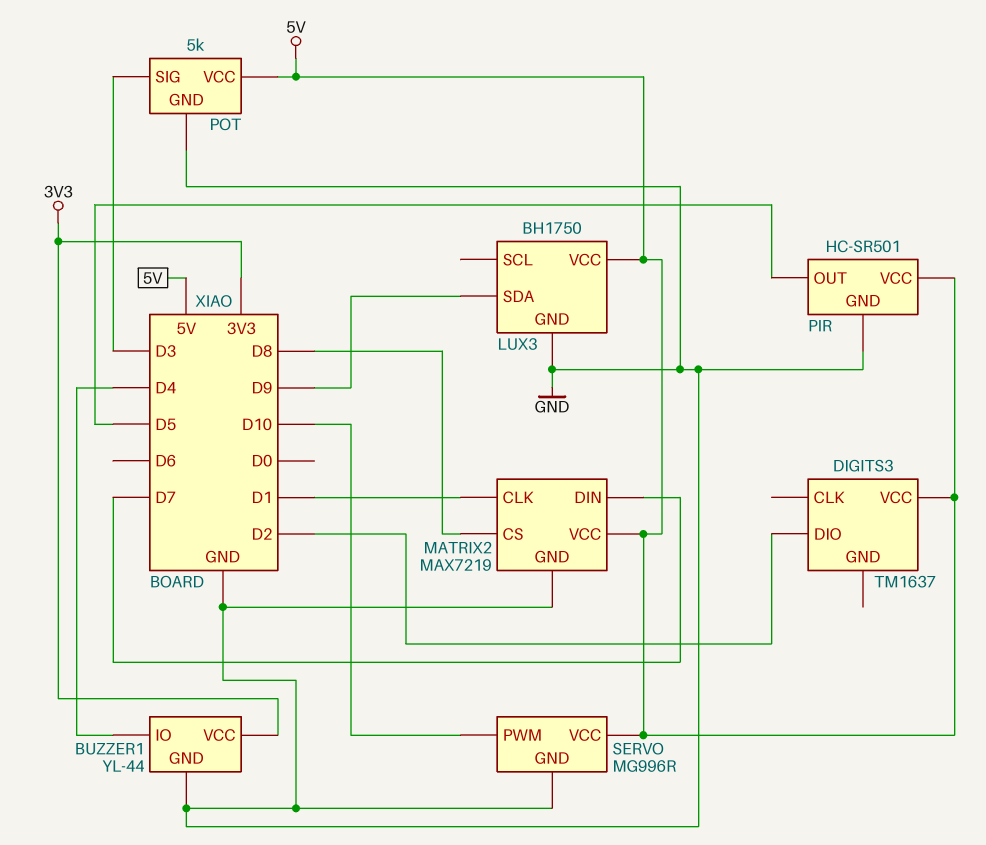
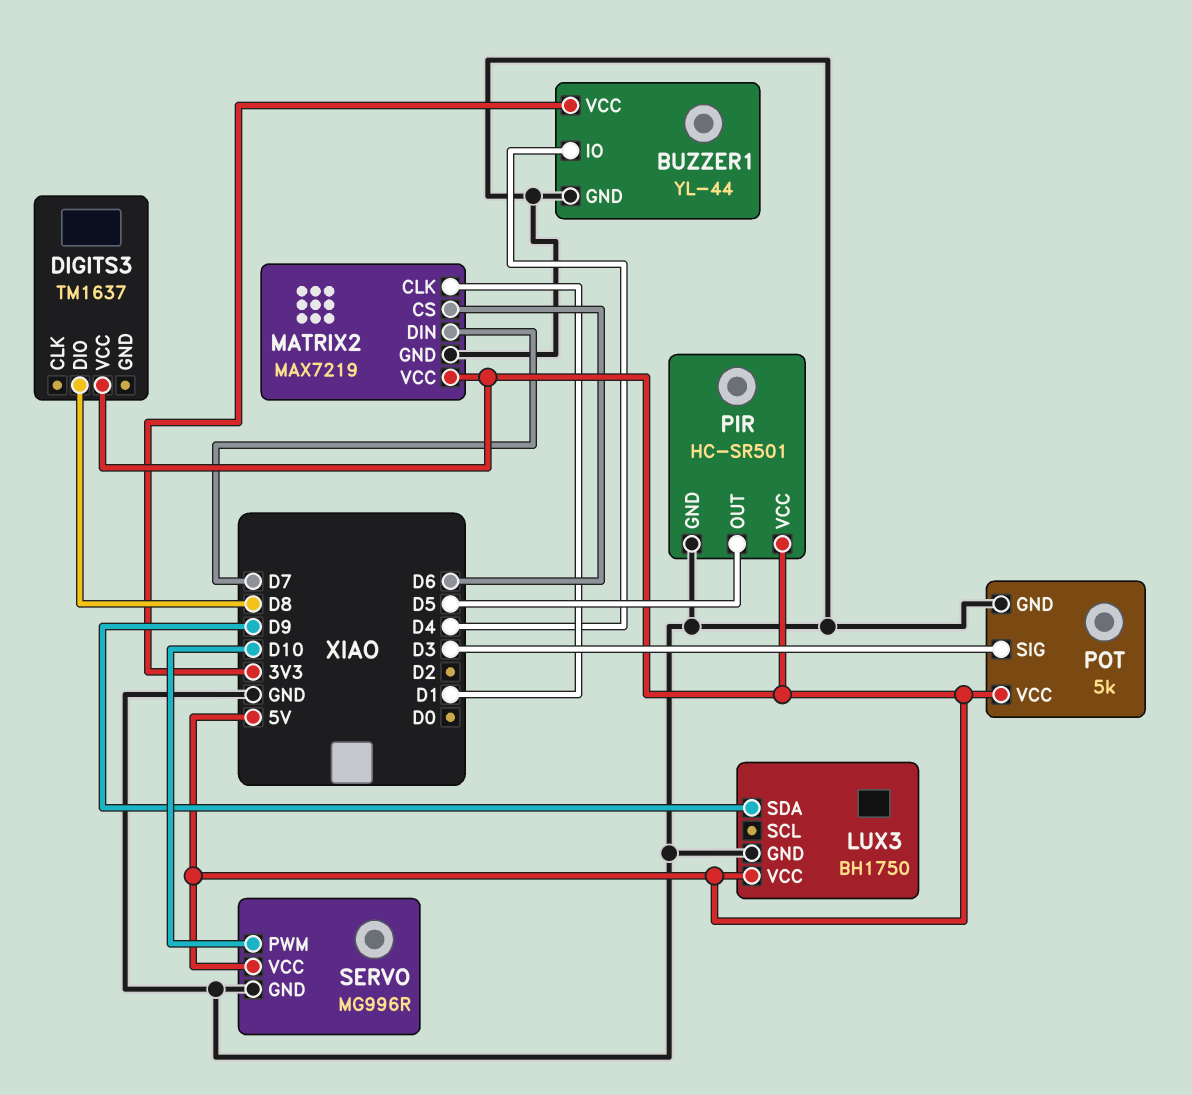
DIGITS3 pin DIO: D2 -> D8
MATRIX2 pin CS: D8 -> D6

